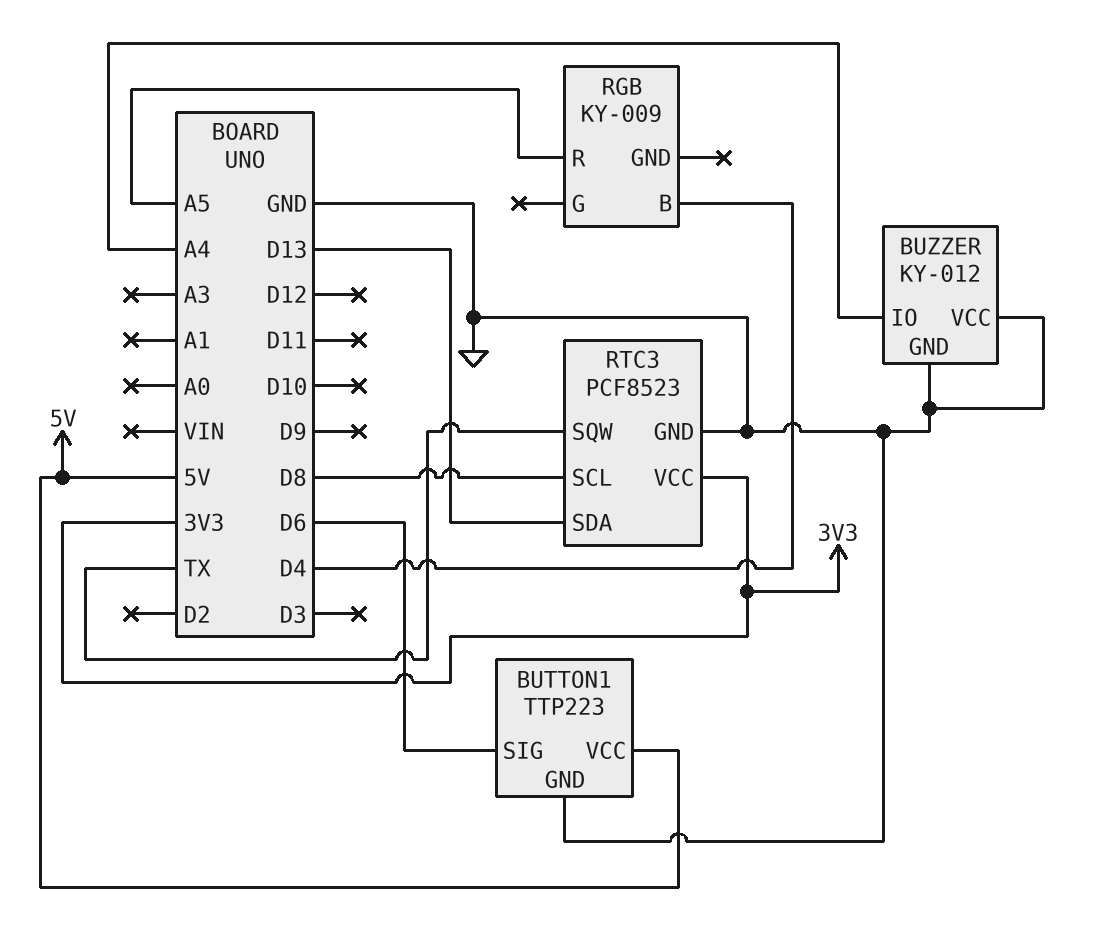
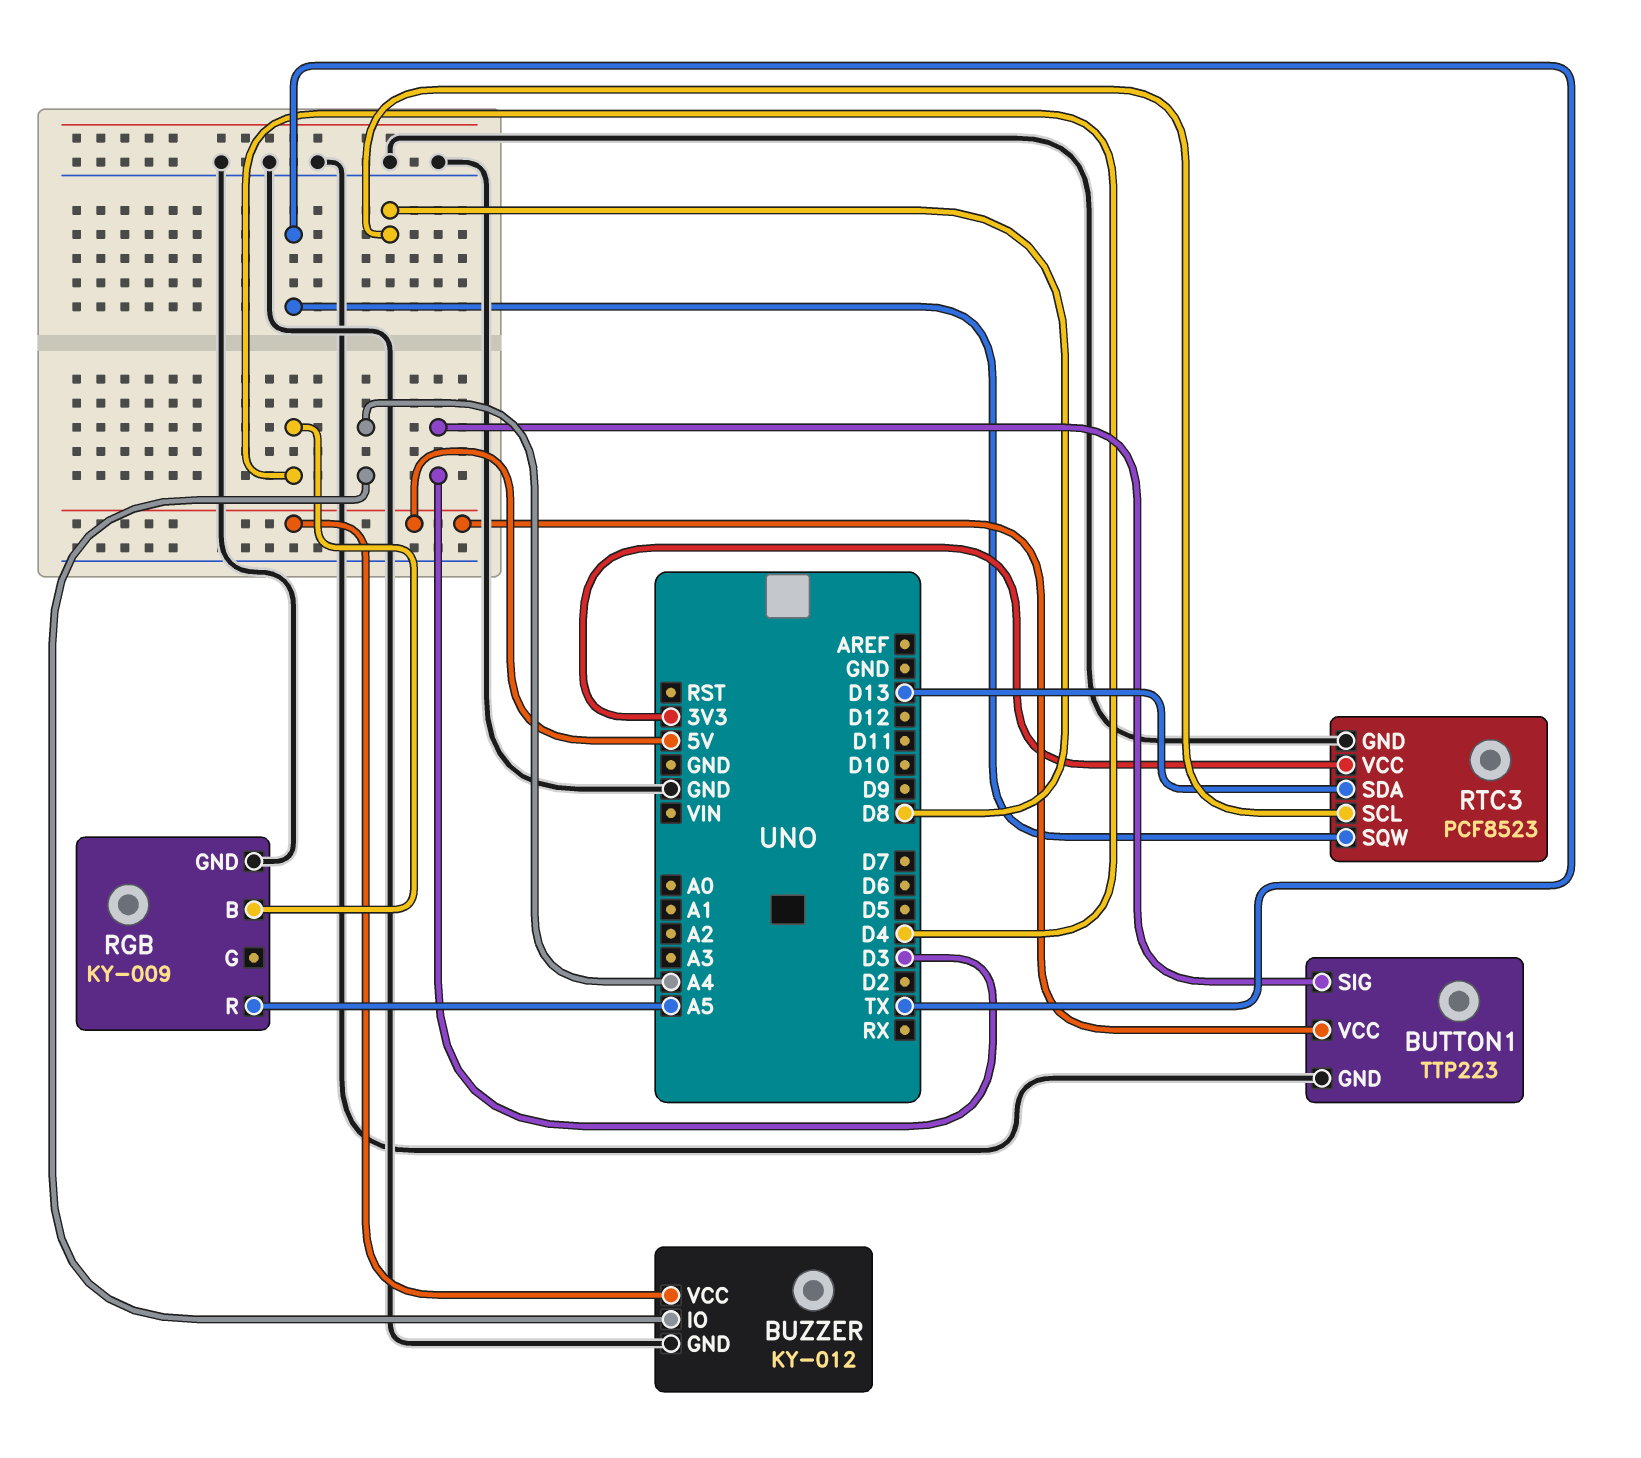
BUTTON1 pin SIG: D6 -> D3
BUZZER pin VCC: GND -> 5V
RGB pin GND: none -> GND

